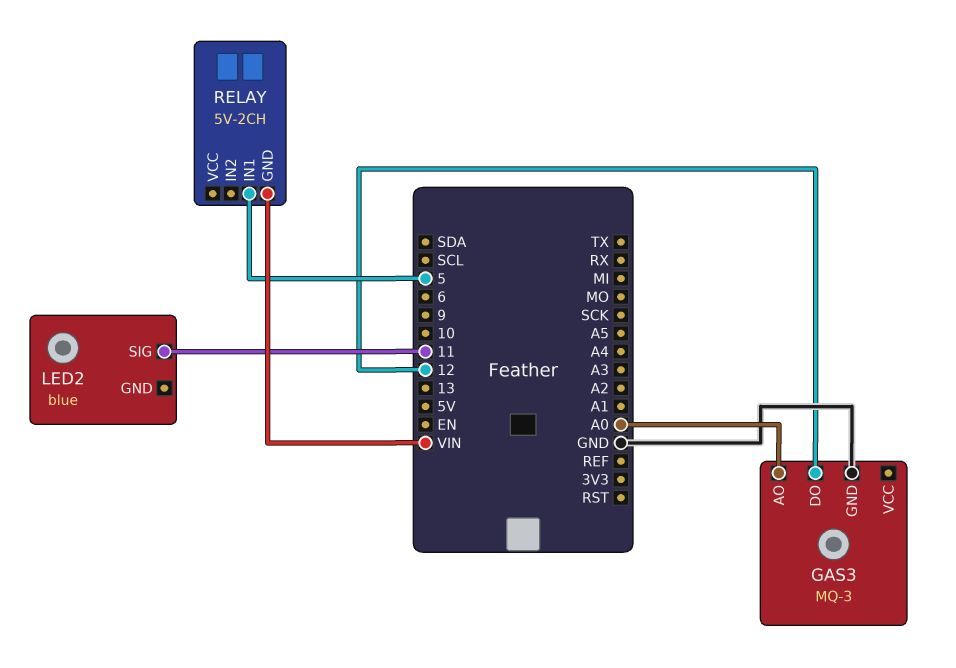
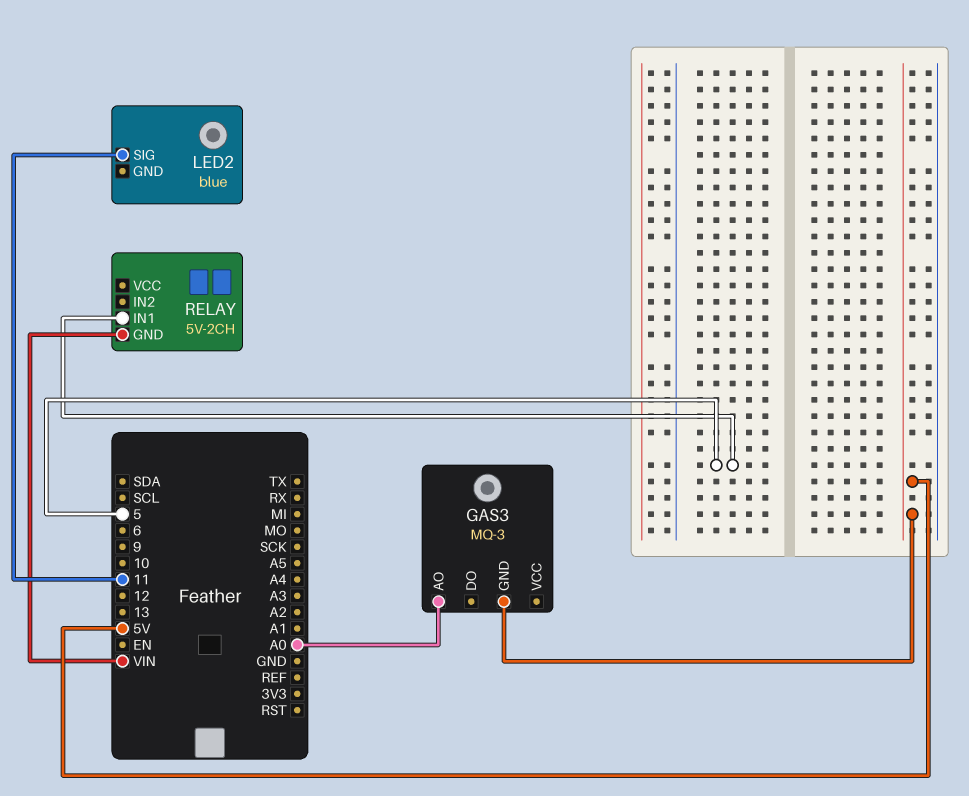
GAS3 pin DO: 12 -> none
GAS3 pin GND: GND -> 5V

